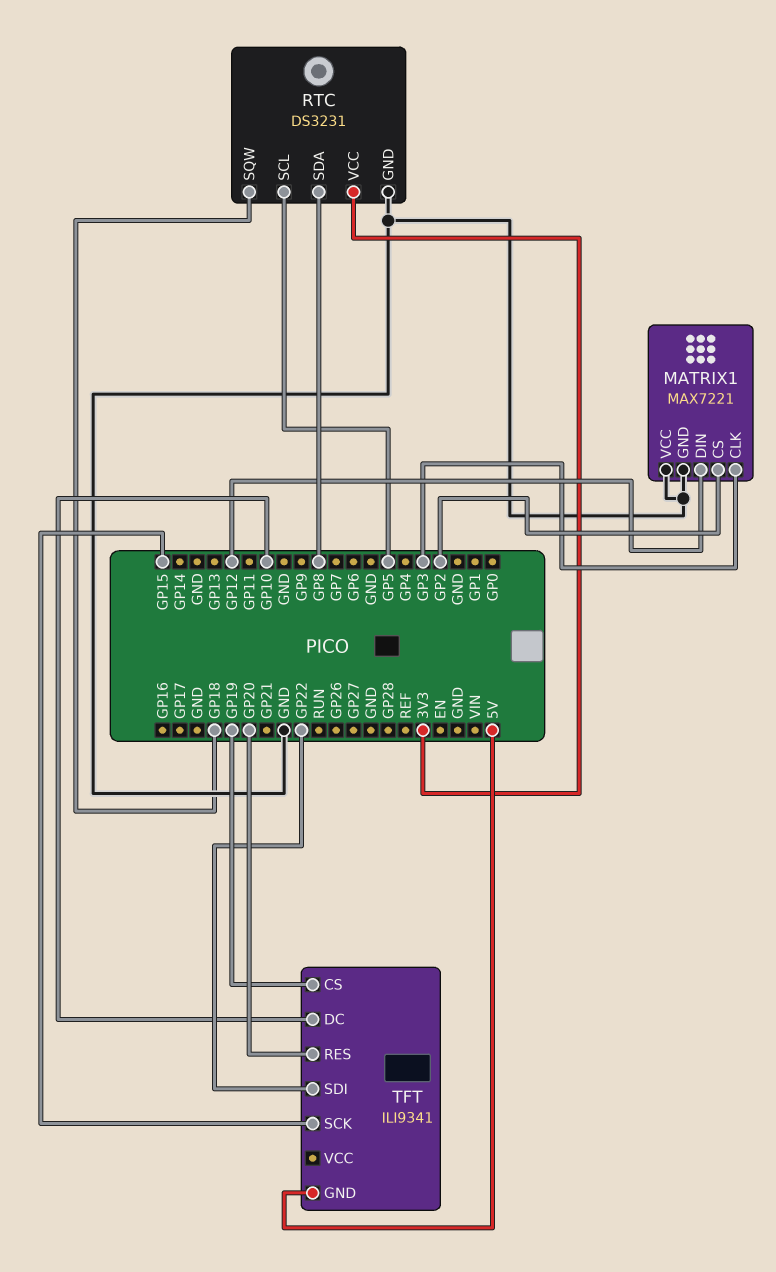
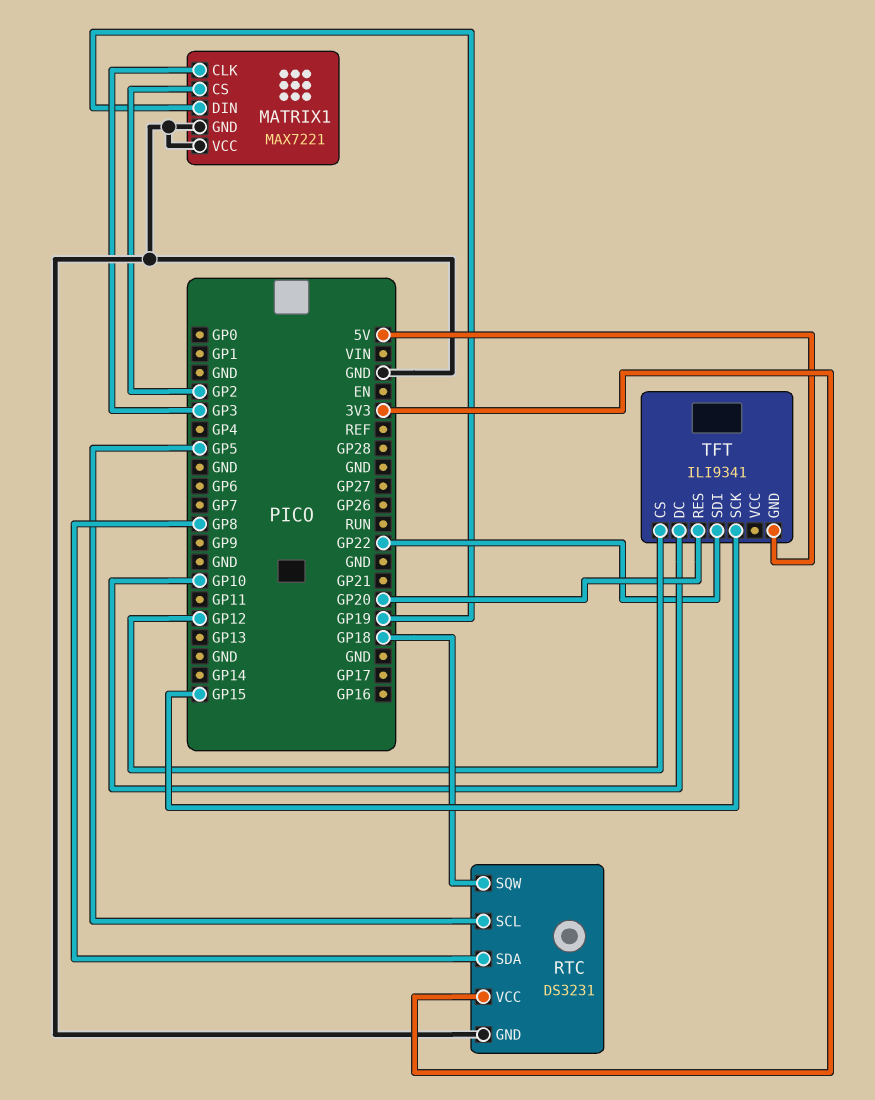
MATRIX1 pin DIN: GP12 -> GP19
TFT pin CS: GP19 -> GP12

